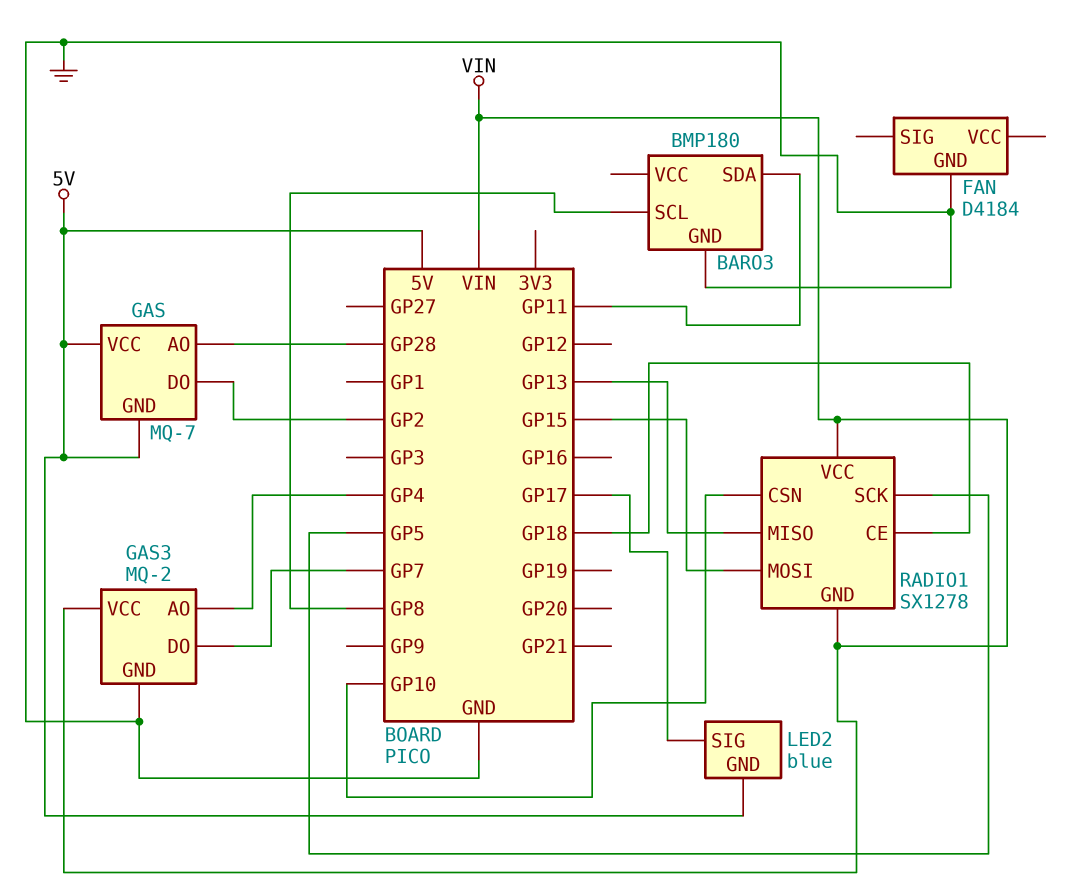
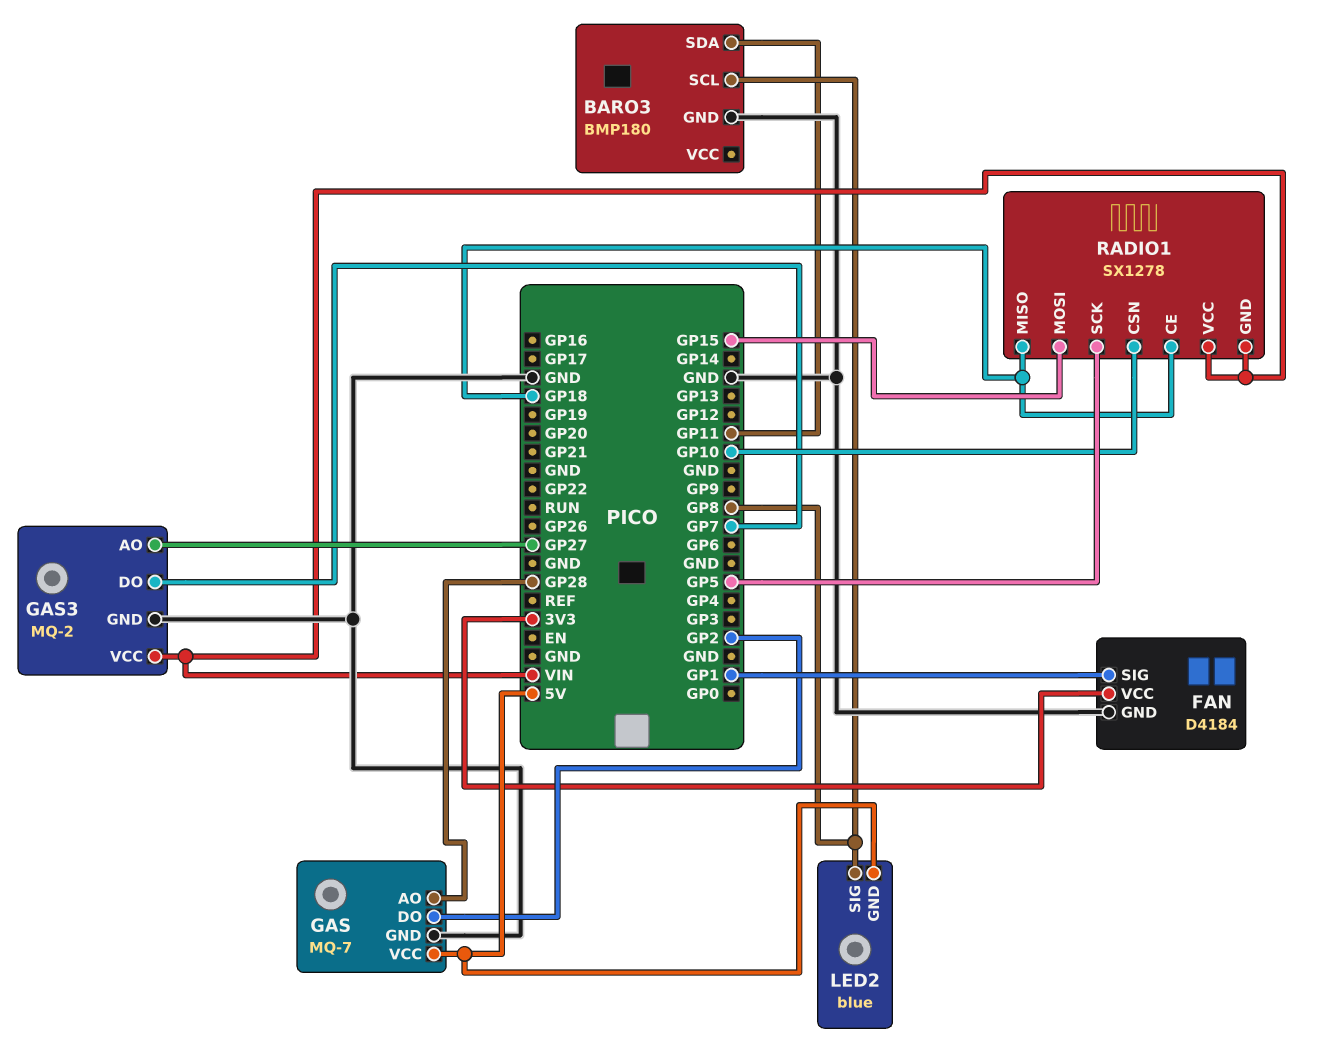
FAN pin SIG: none -> GP1
FAN pin VCC: none -> 3V3
GAS pin GND: 5V -> GND
GAS3 pin AO: GP4 -> GP27
LED2 pin SIG: GP17 -> GP8
RADIO1 pin MISO: GP13 -> GP18

